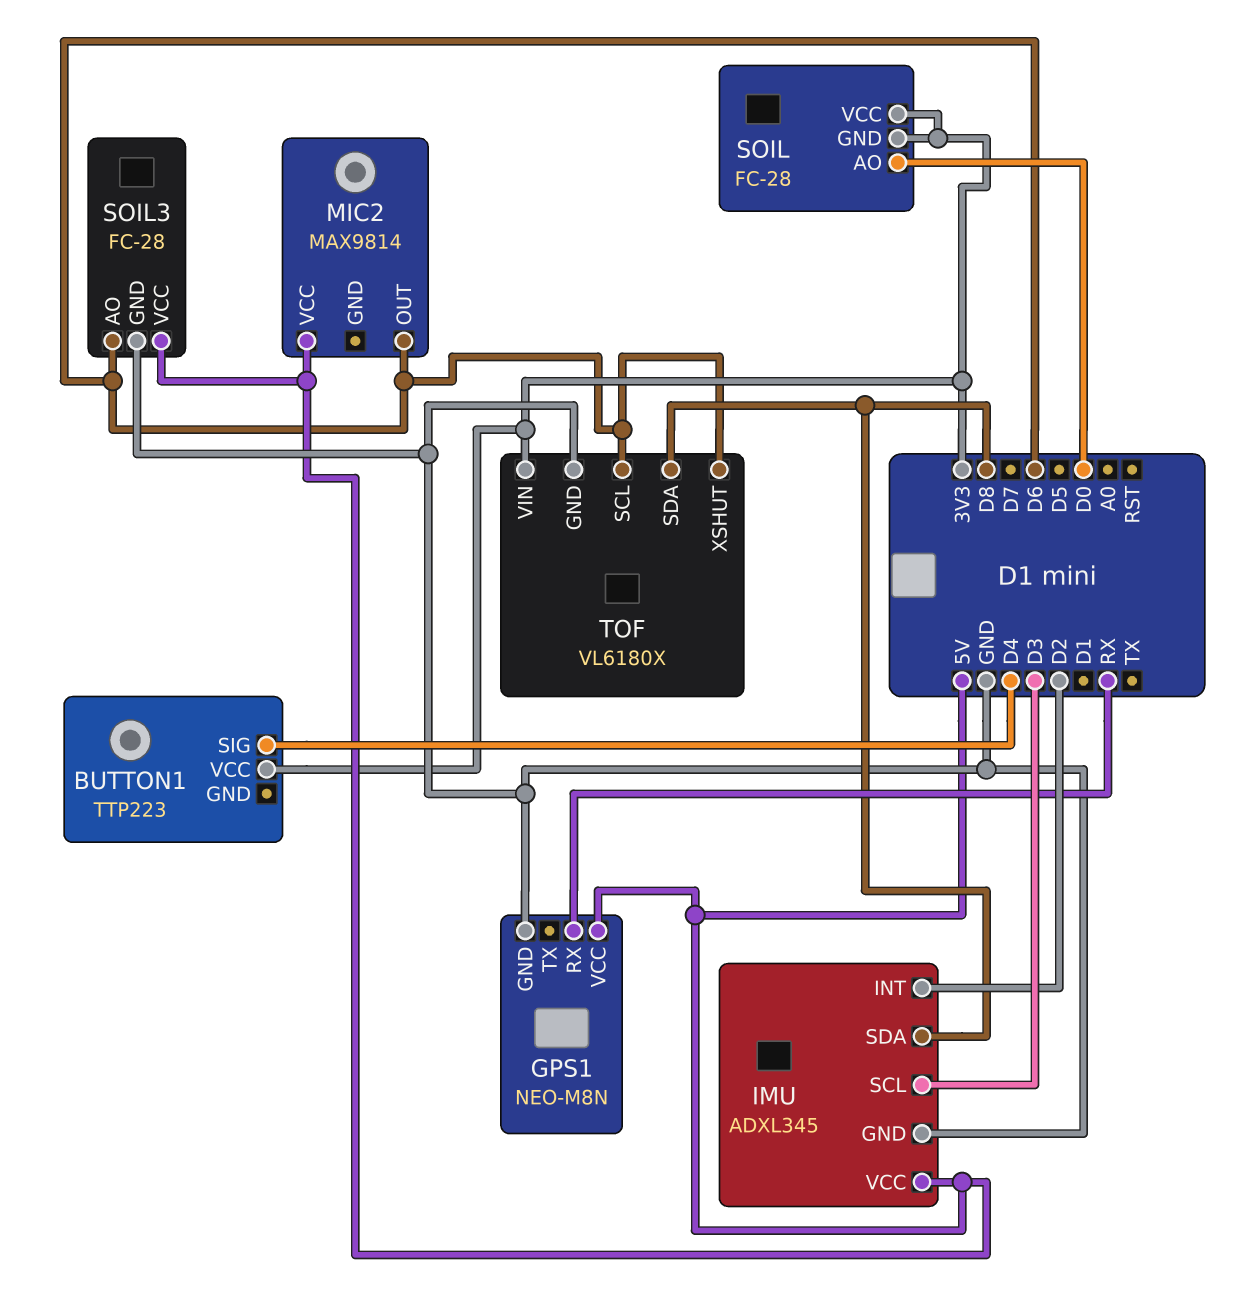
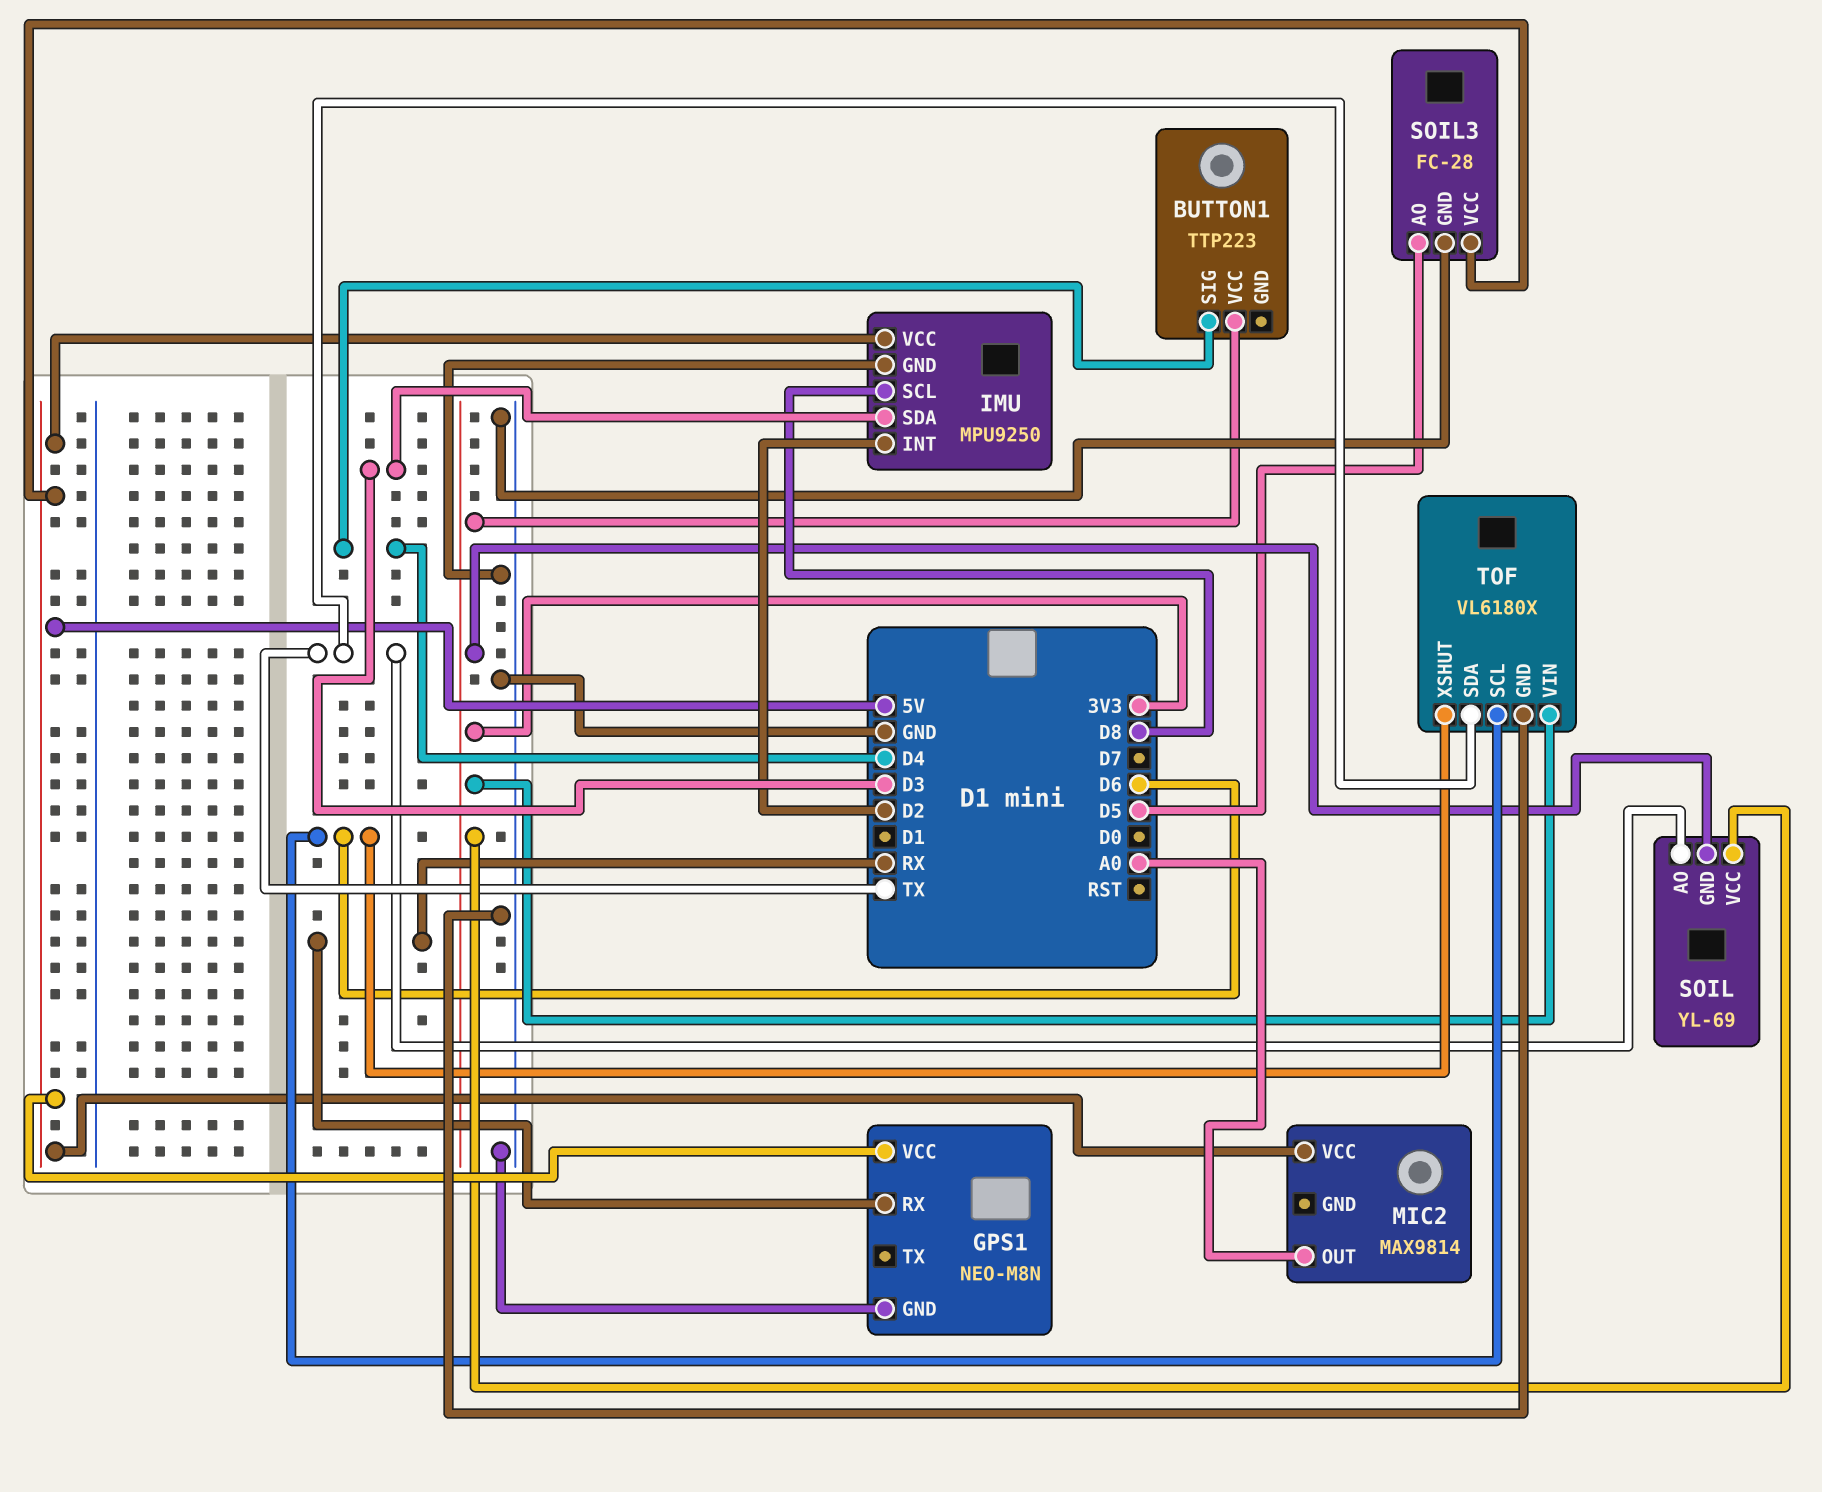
IMU: ADXL345 -> MPU9250
IMU pin SCL: D3 -> D8
IMU pin SDA: D8 -> D3
MIC2 pin OUT: D6 -> A0
SOIL: FC-28 -> YL-69
SOIL pin AO: D0 -> TX
SOIL3 pin AO: D6 -> D5
TOF pin SDA: D8 -> TX

